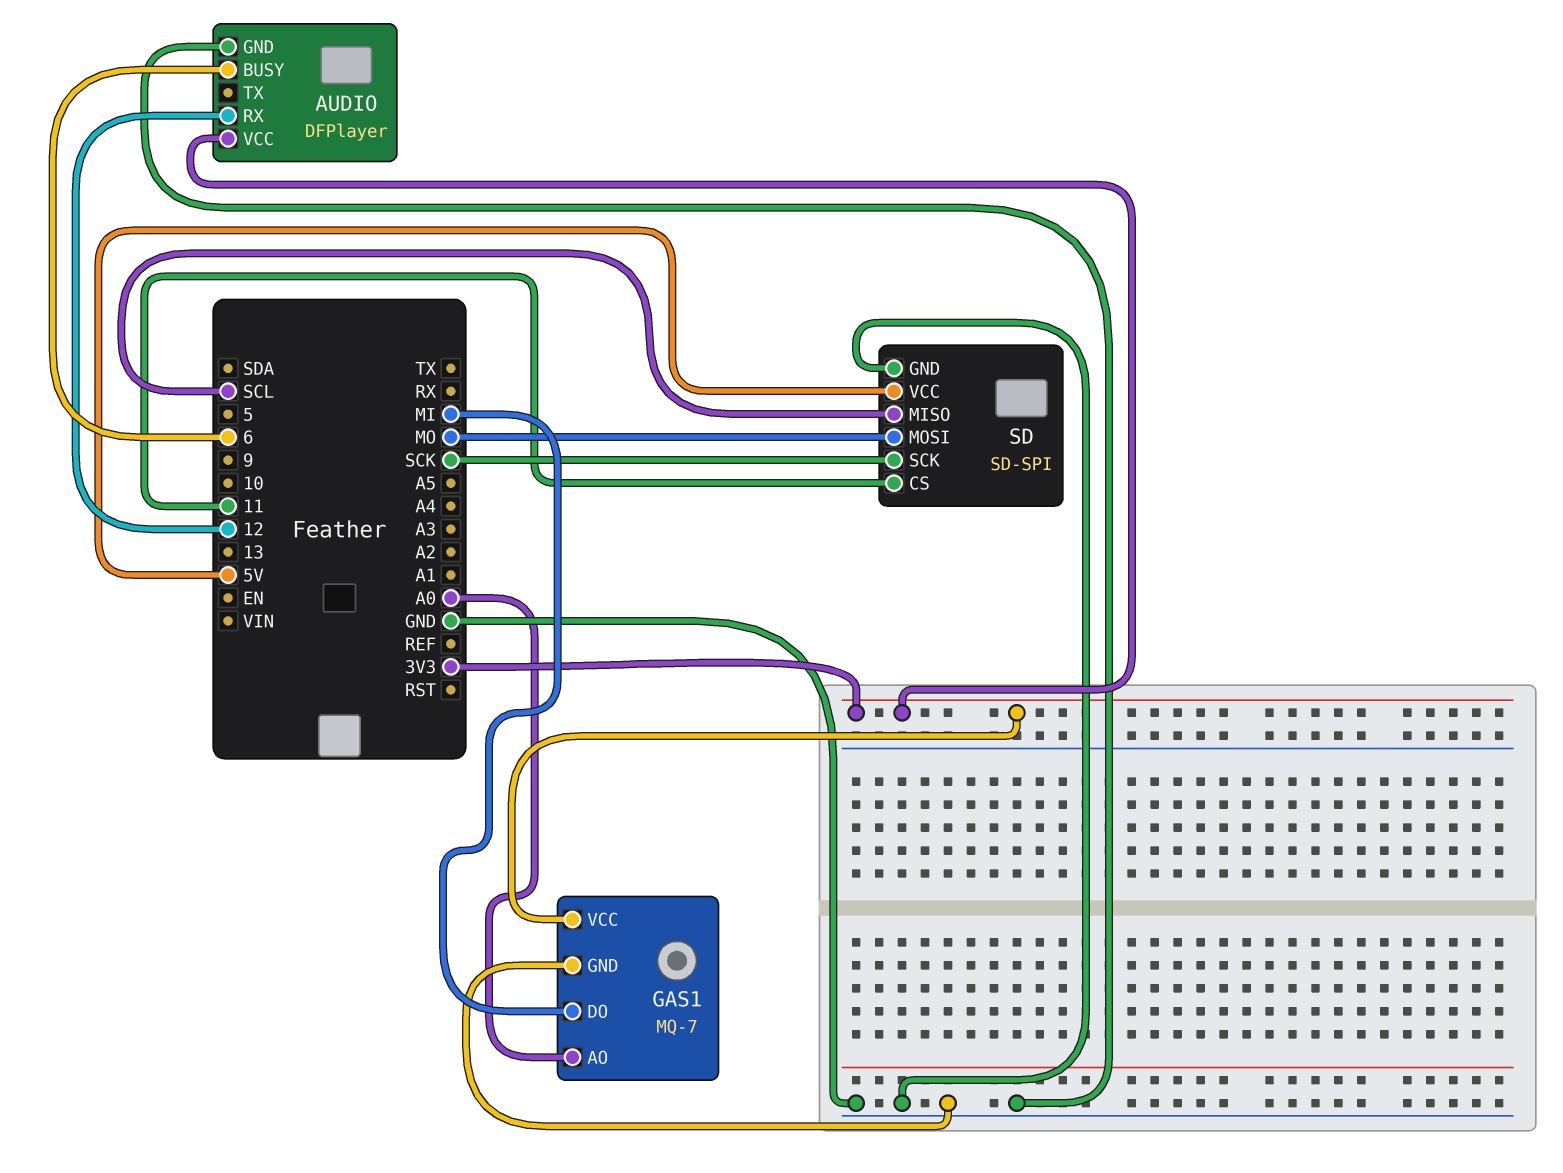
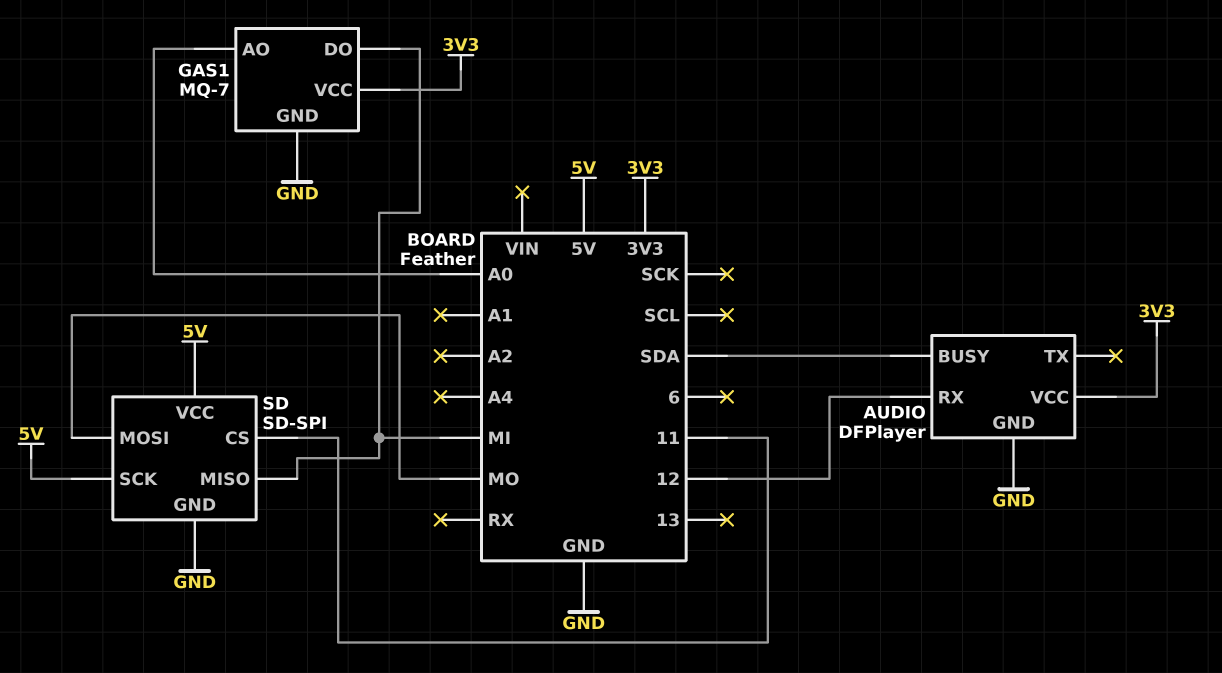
AUDIO pin BUSY: 6 -> SDA
SD pin MISO: SCL -> MI
SD pin SCK: SCK -> 5V

